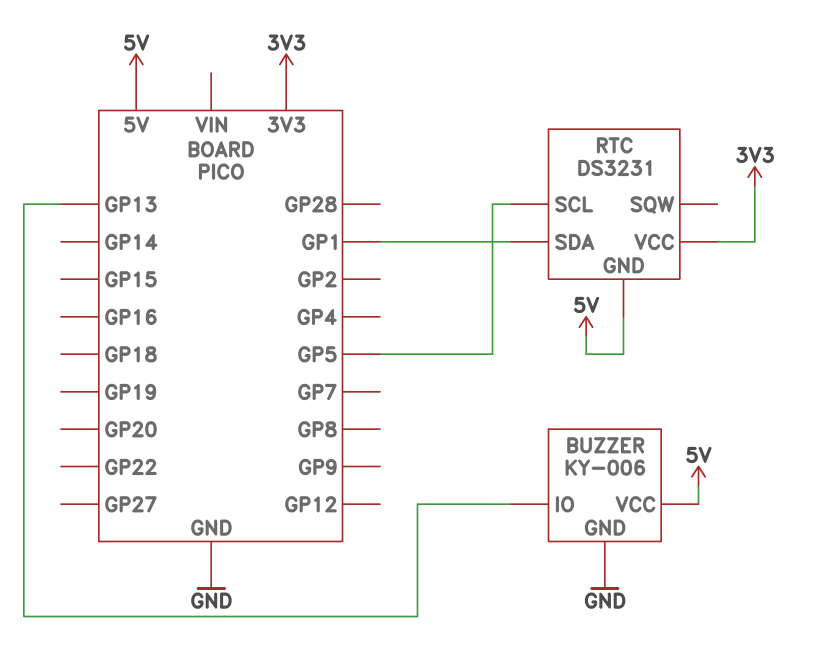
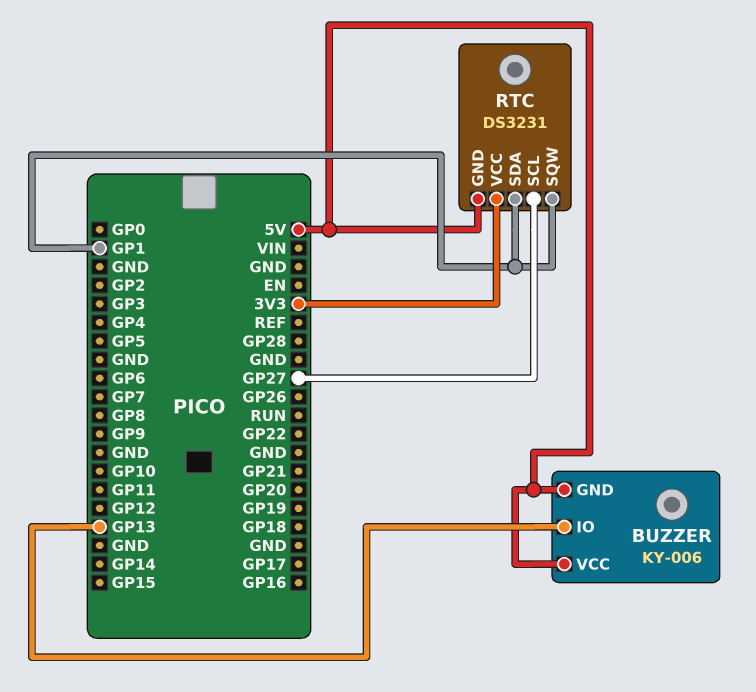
BUZZER pin GND: GND -> 5V
RTC pin SCL: GP5 -> GP27
RTC pin SQW: none -> GP1

